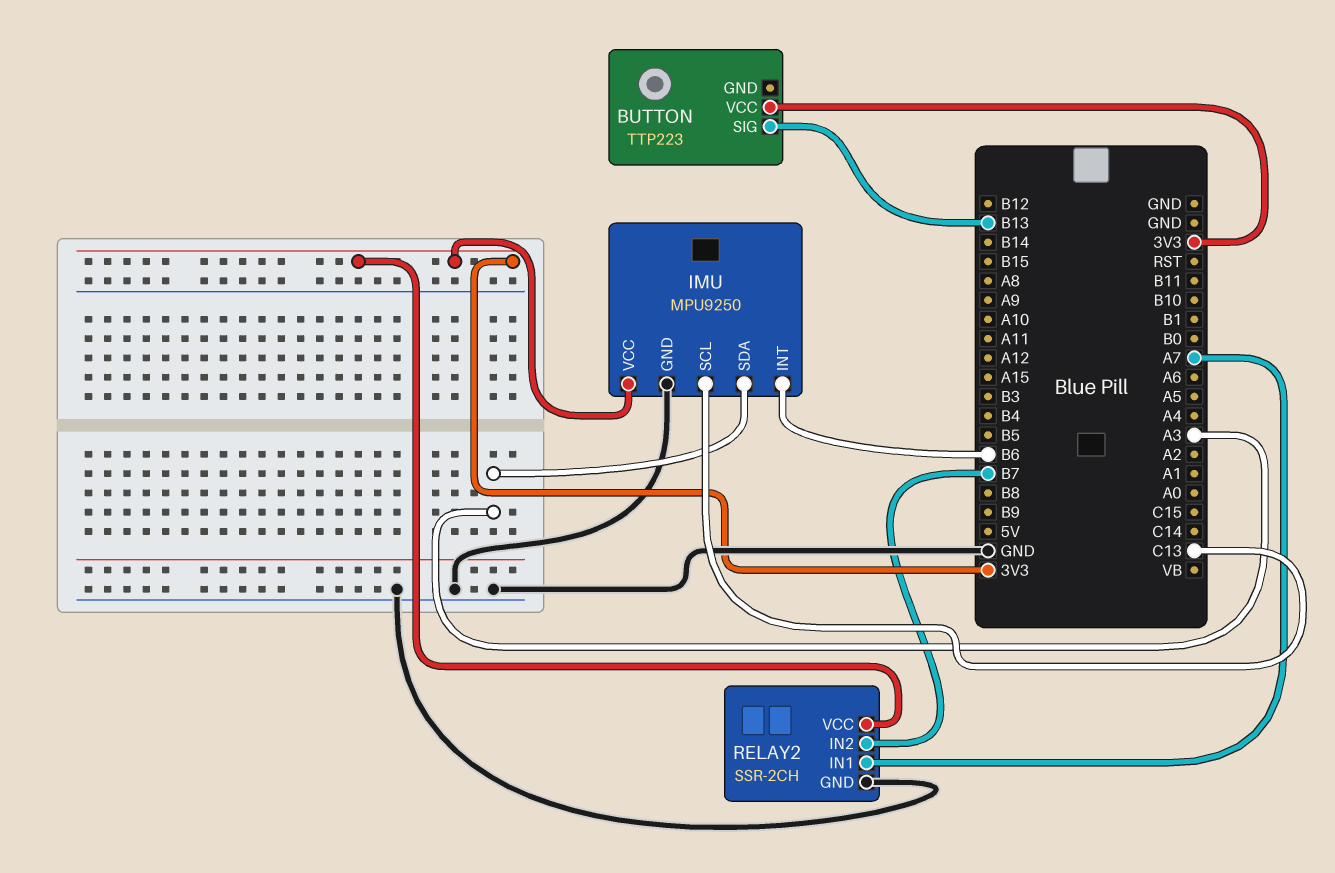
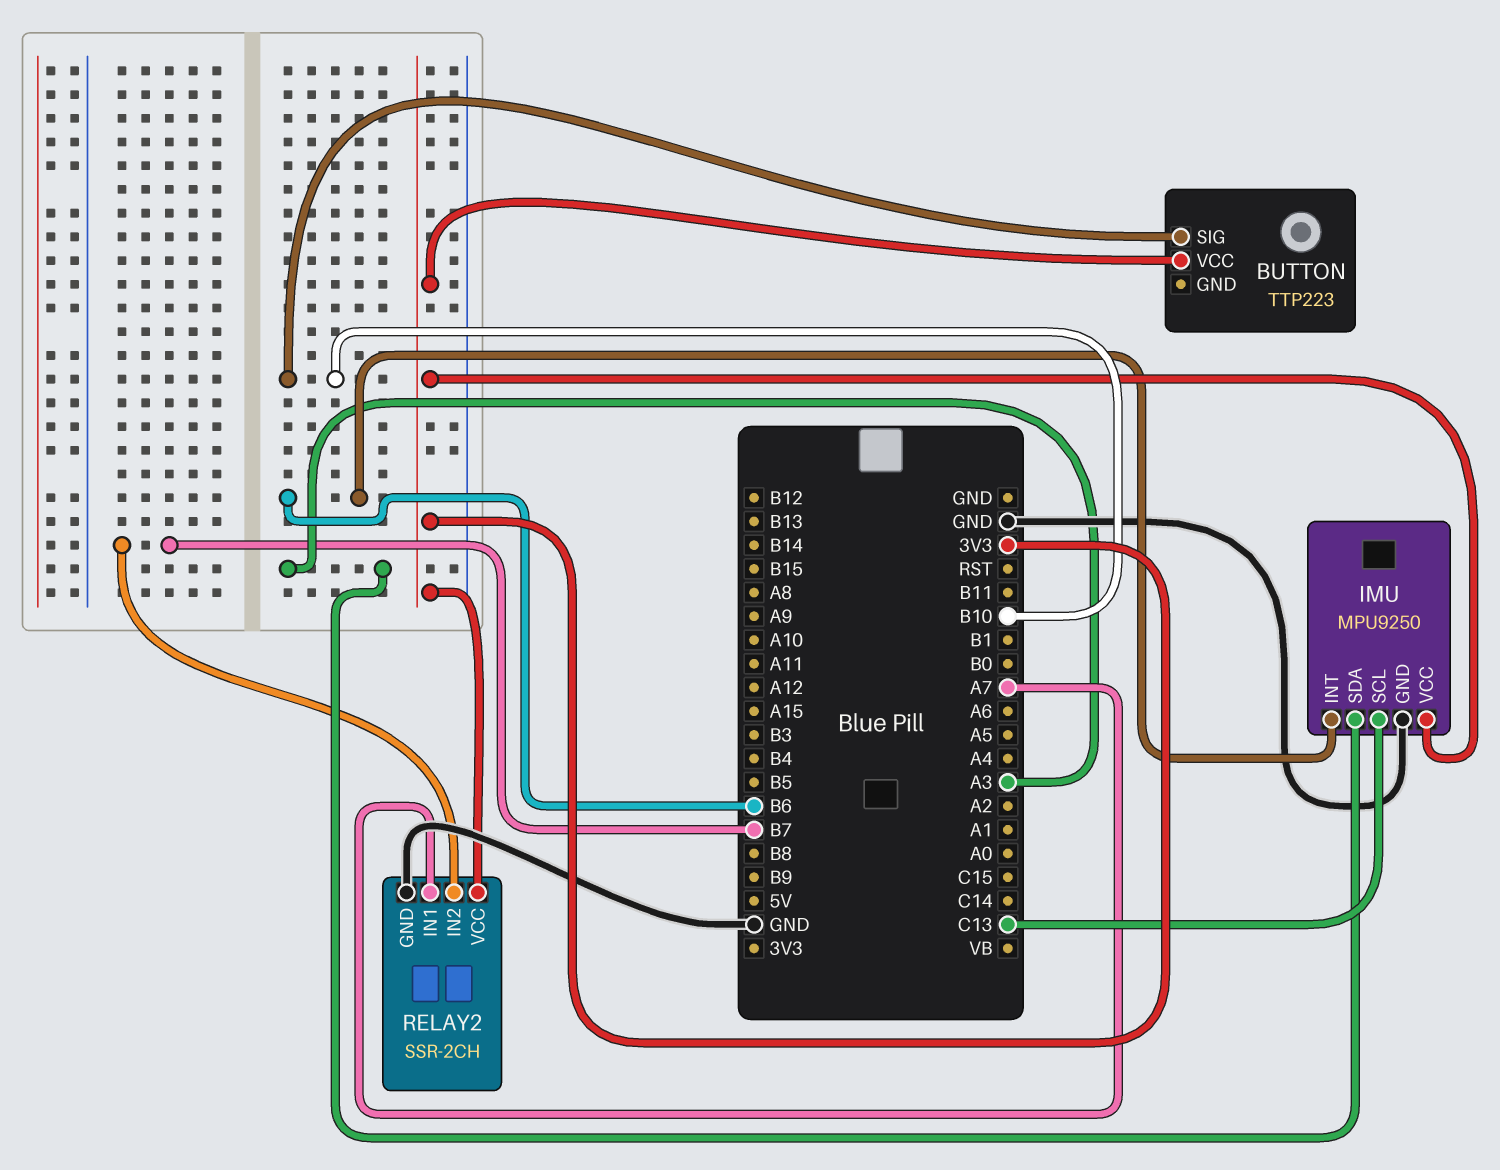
BUTTON pin SIG: B13 -> B10

